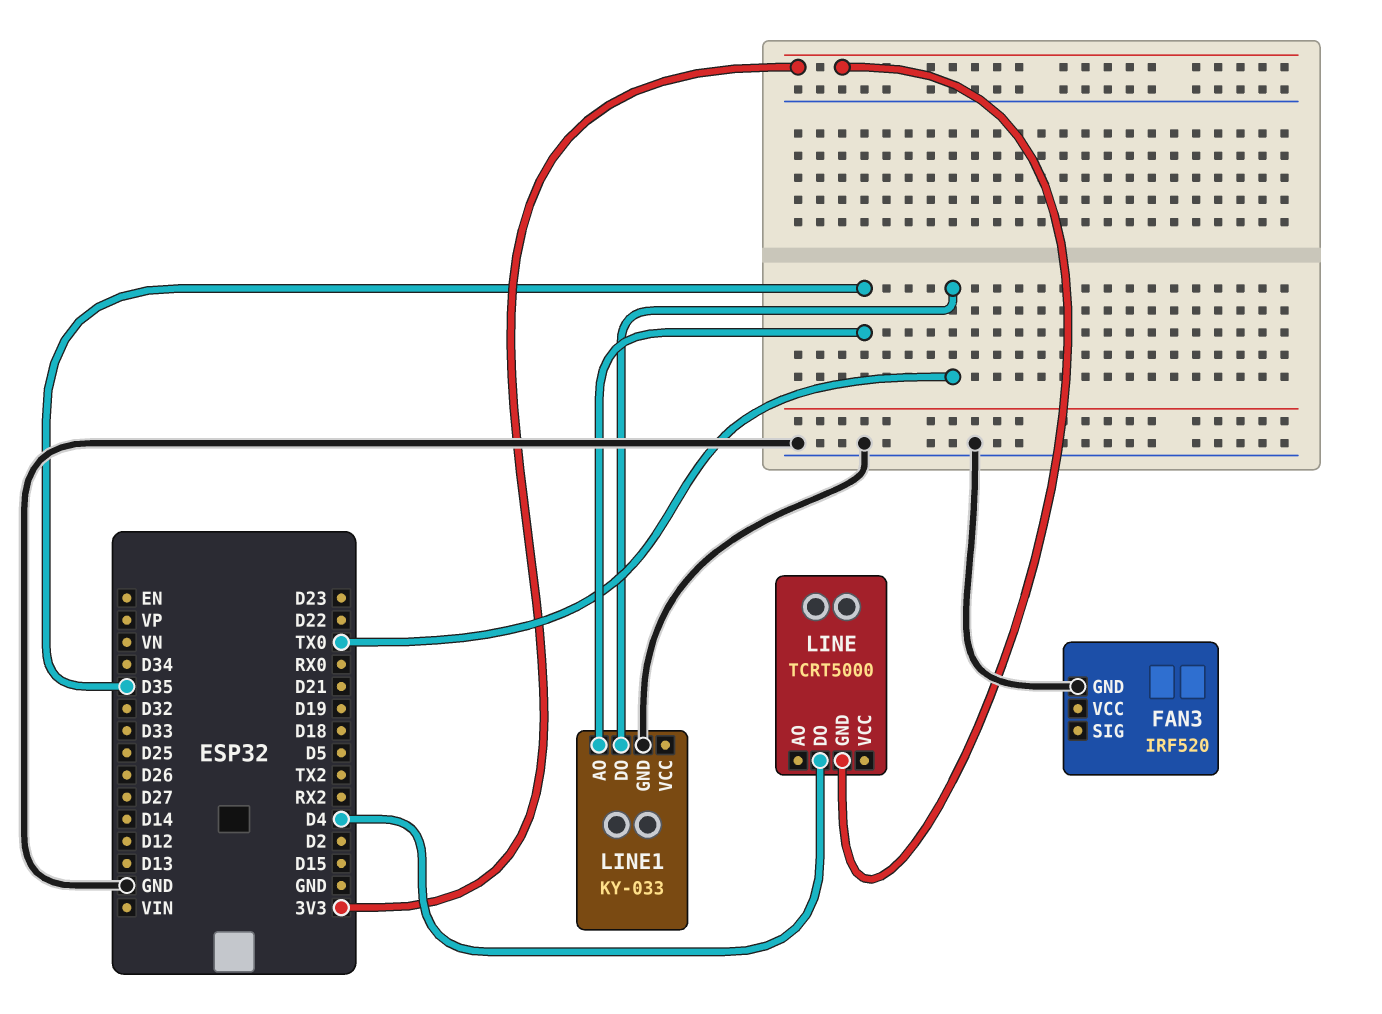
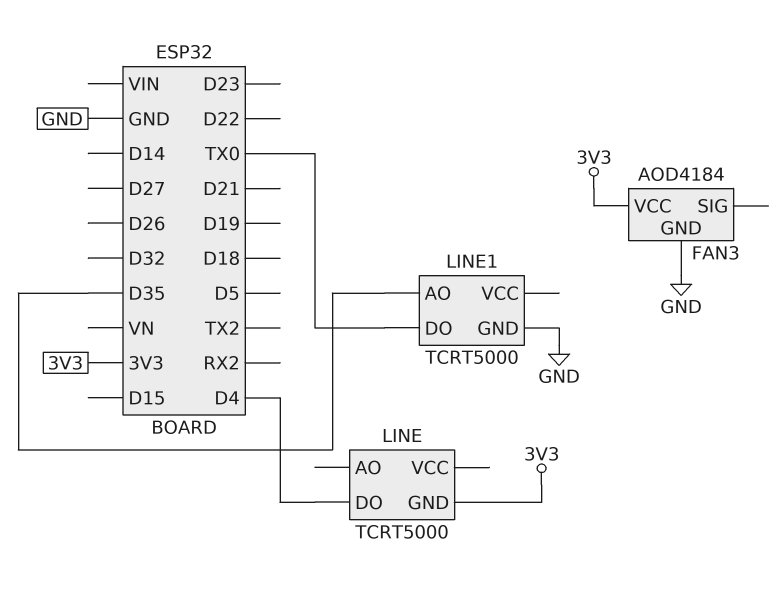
FAN3: IRF520 -> AOD4184
FAN3 pin VCC: none -> 3V3
LINE1: KY-033 -> TCRT5000

